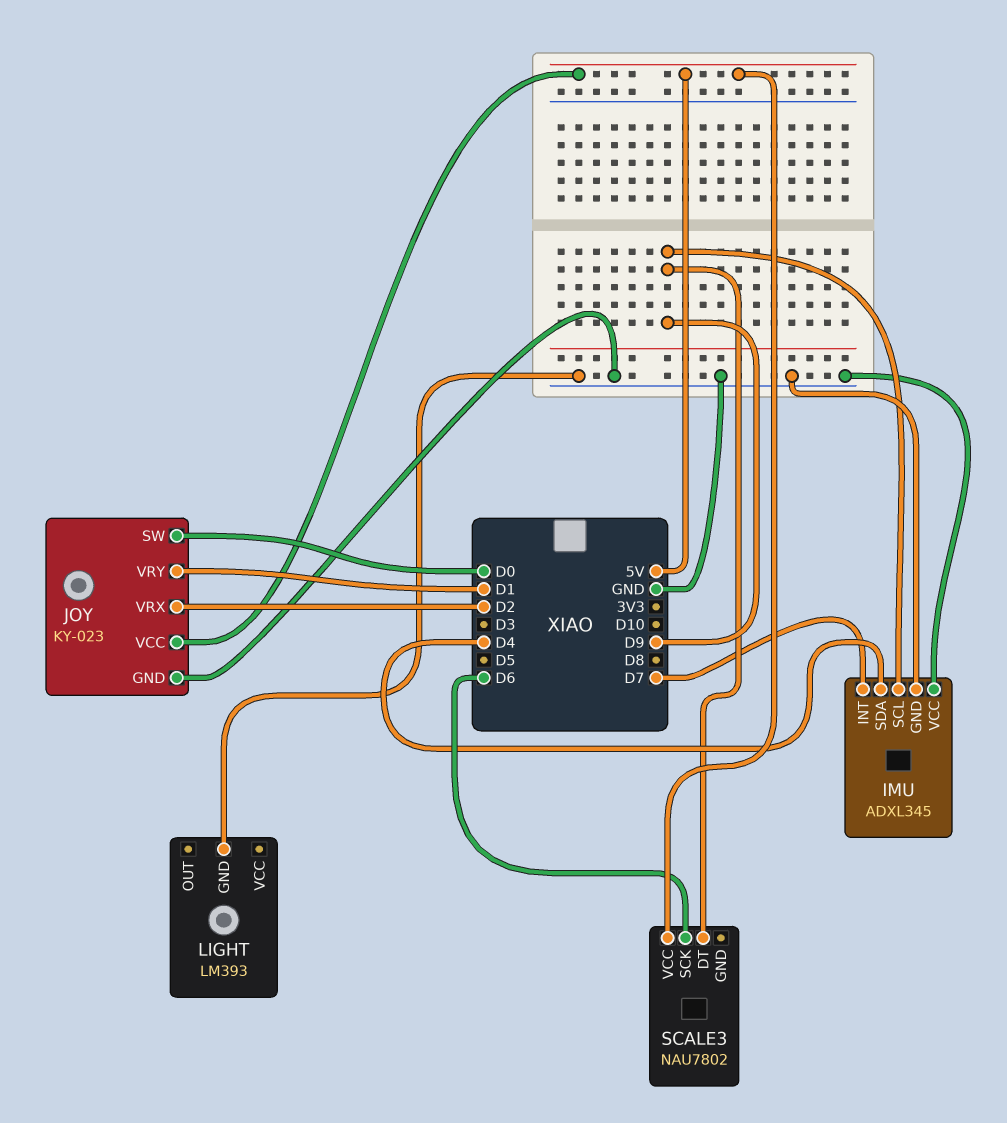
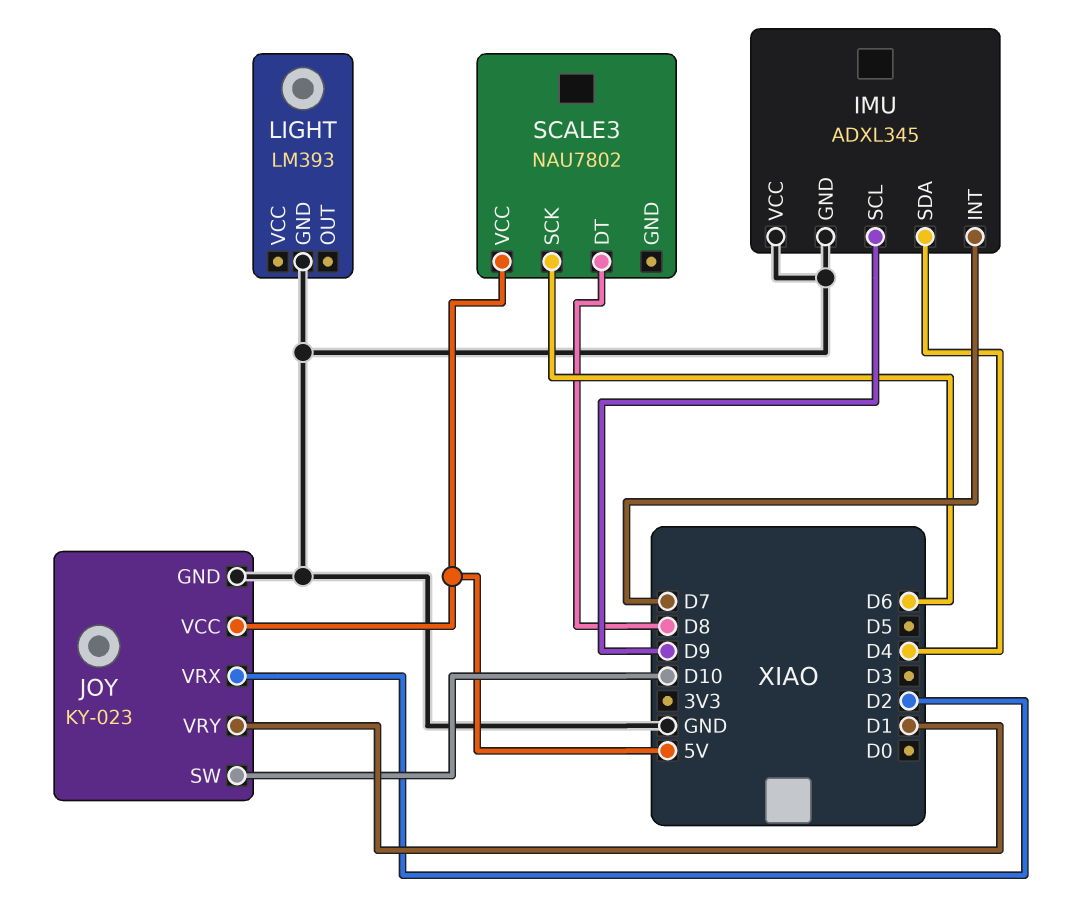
JOY pin SW: D0 -> D10
SCALE3 pin DT: D9 -> D8

